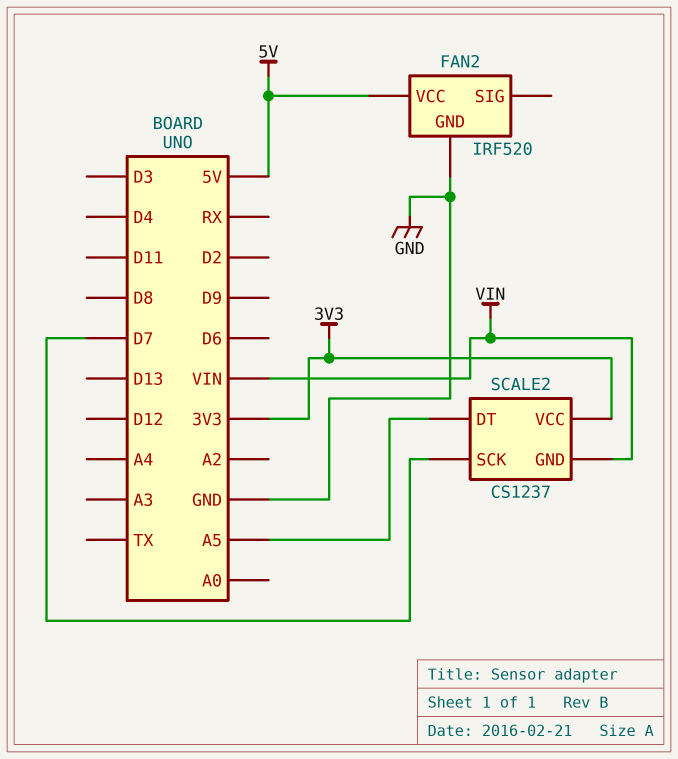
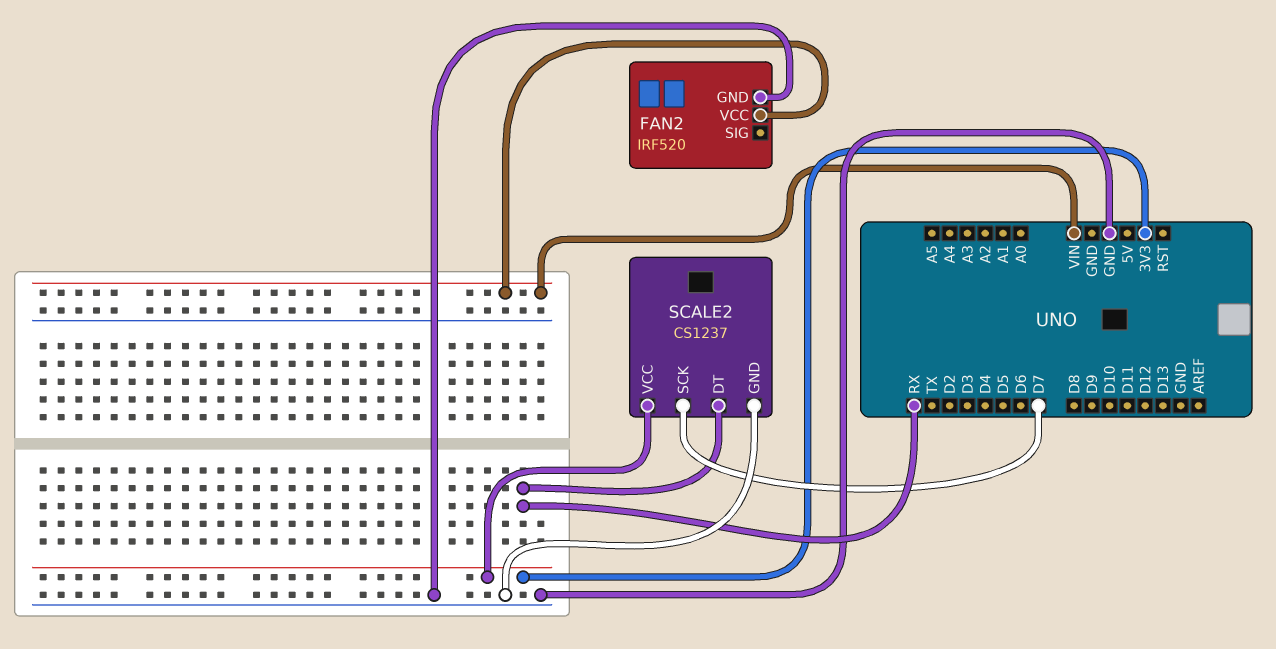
FAN2 pin VCC: 5V -> VIN
SCALE2 pin DT: A5 -> RX
SCALE2 pin GND: VIN -> GND

